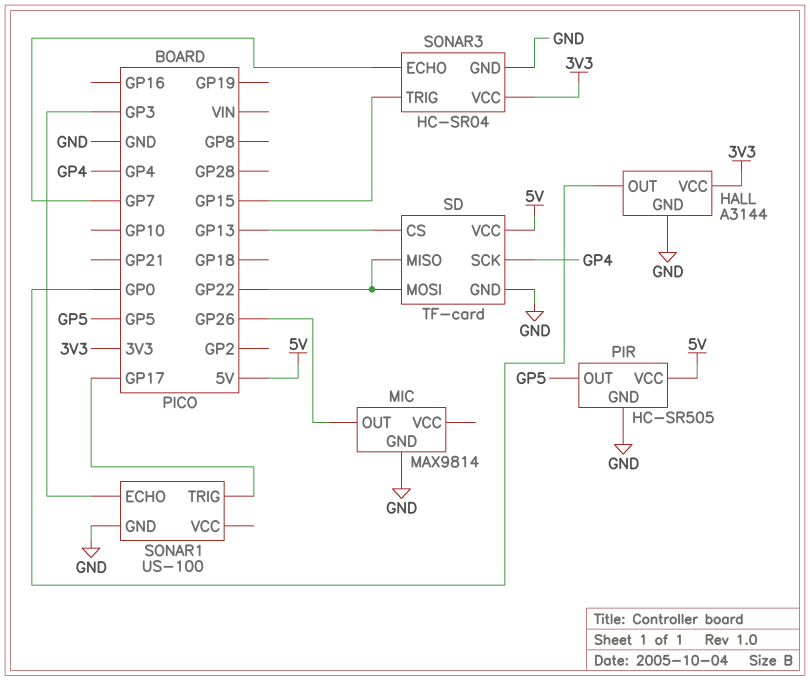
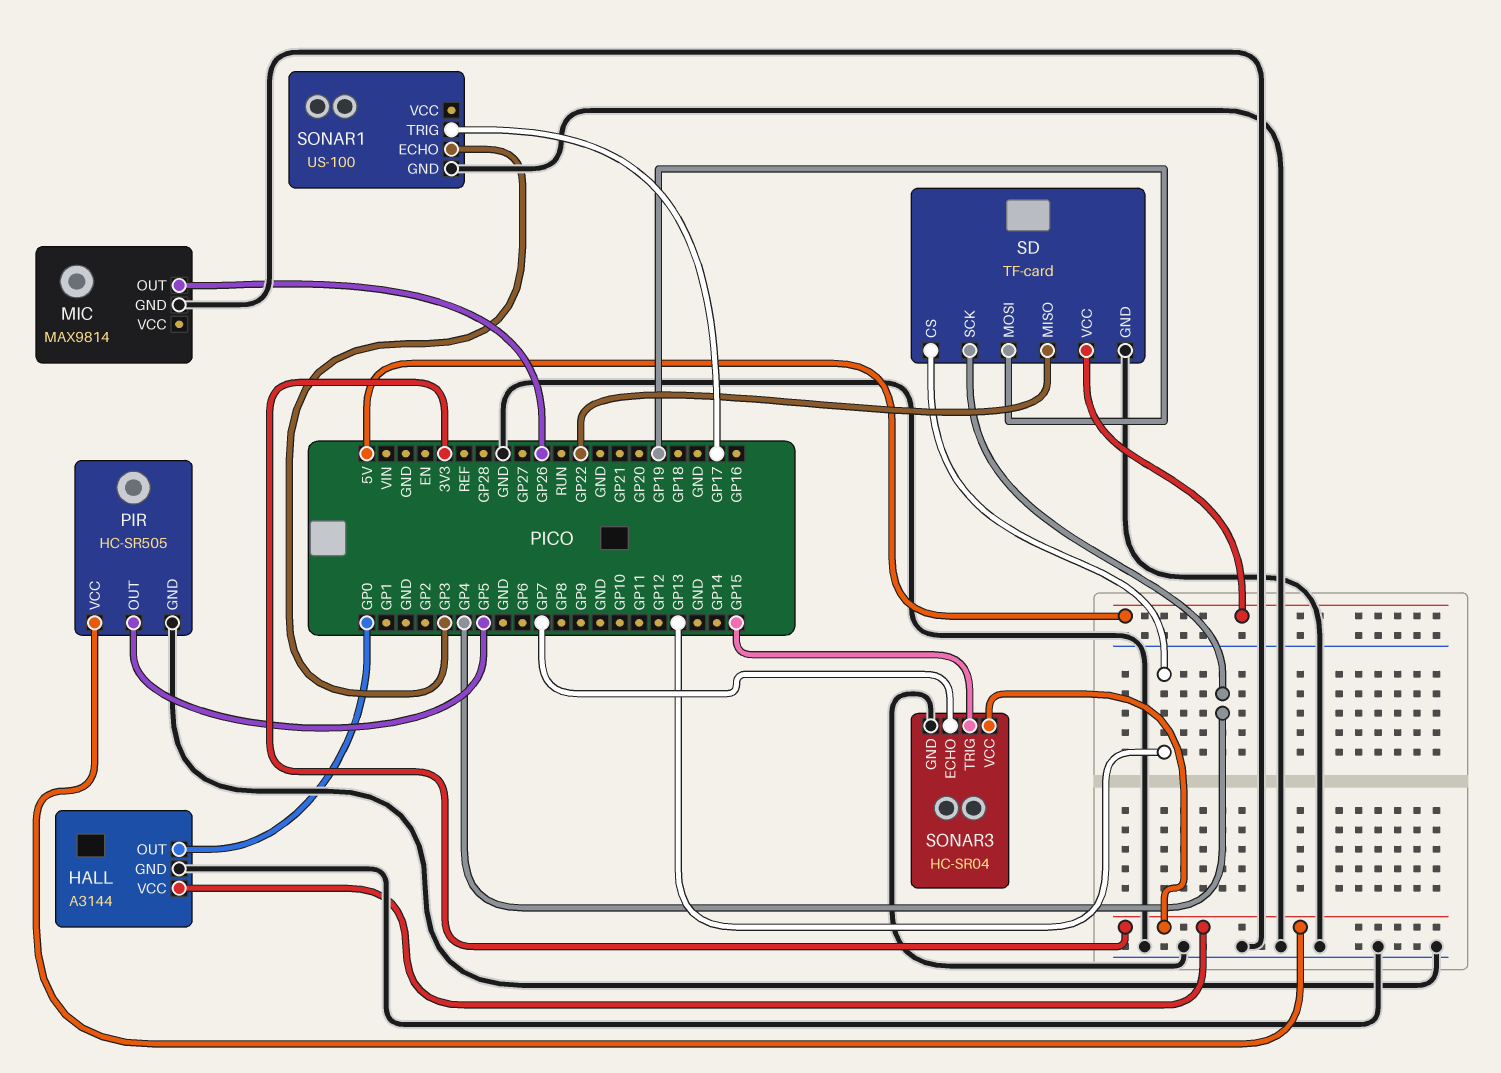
PIR pin VCC: 5V -> 3V3
SD pin MOSI: GP22 -> GP19

